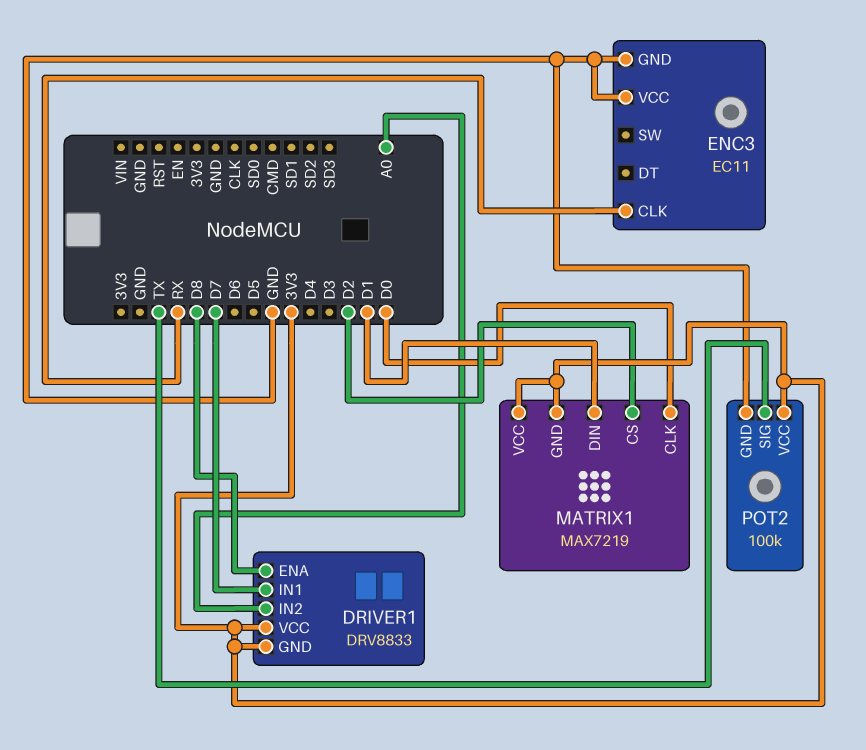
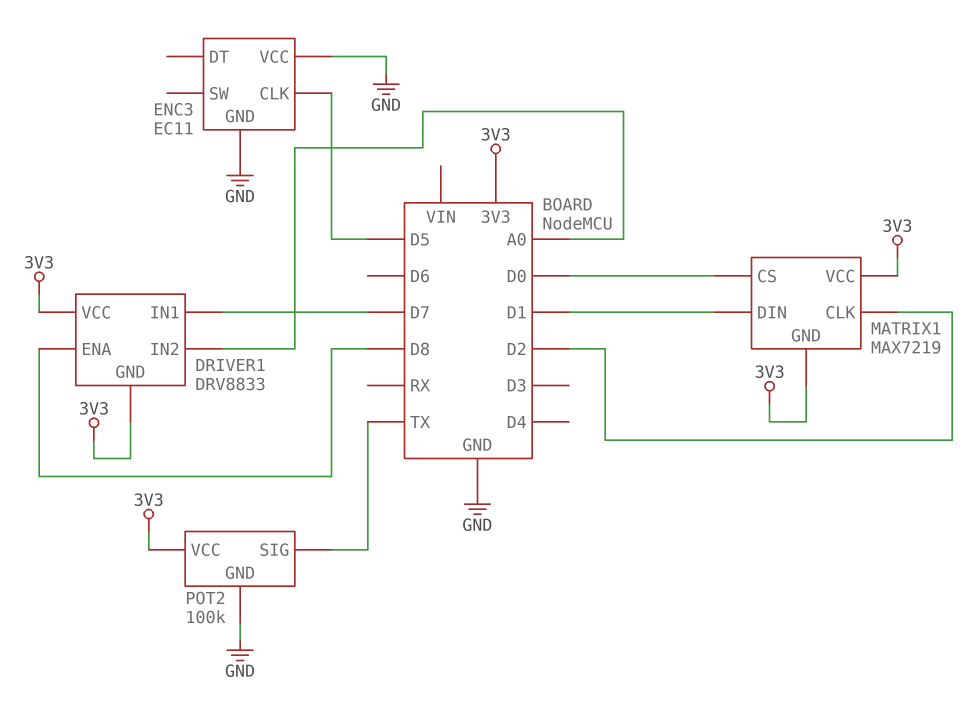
ENC3 pin CLK: RX -> D5
MATRIX1 pin CLK: D0 -> D2
MATRIX1 pin CS: D2 -> D0

